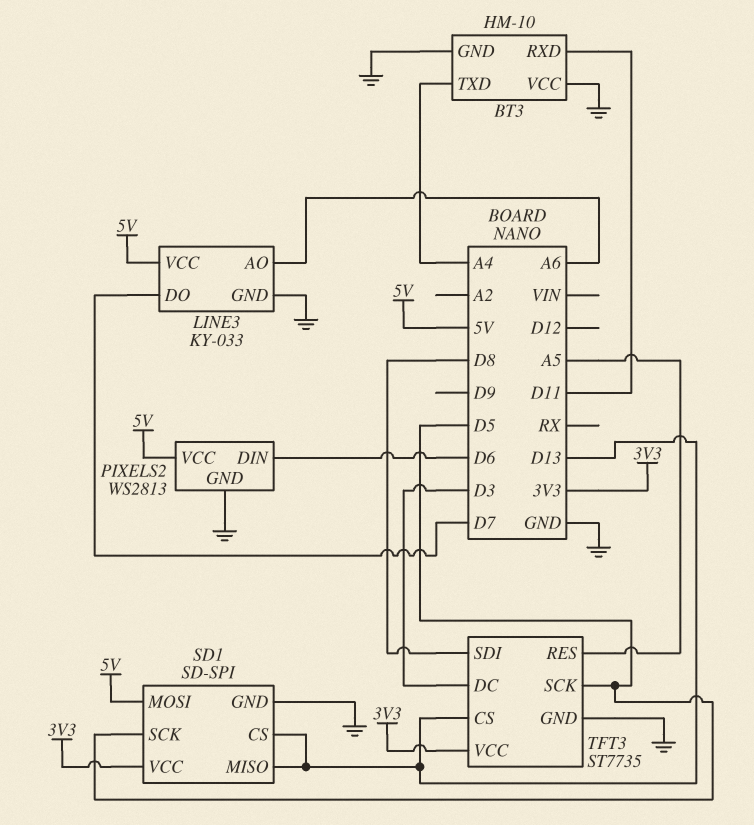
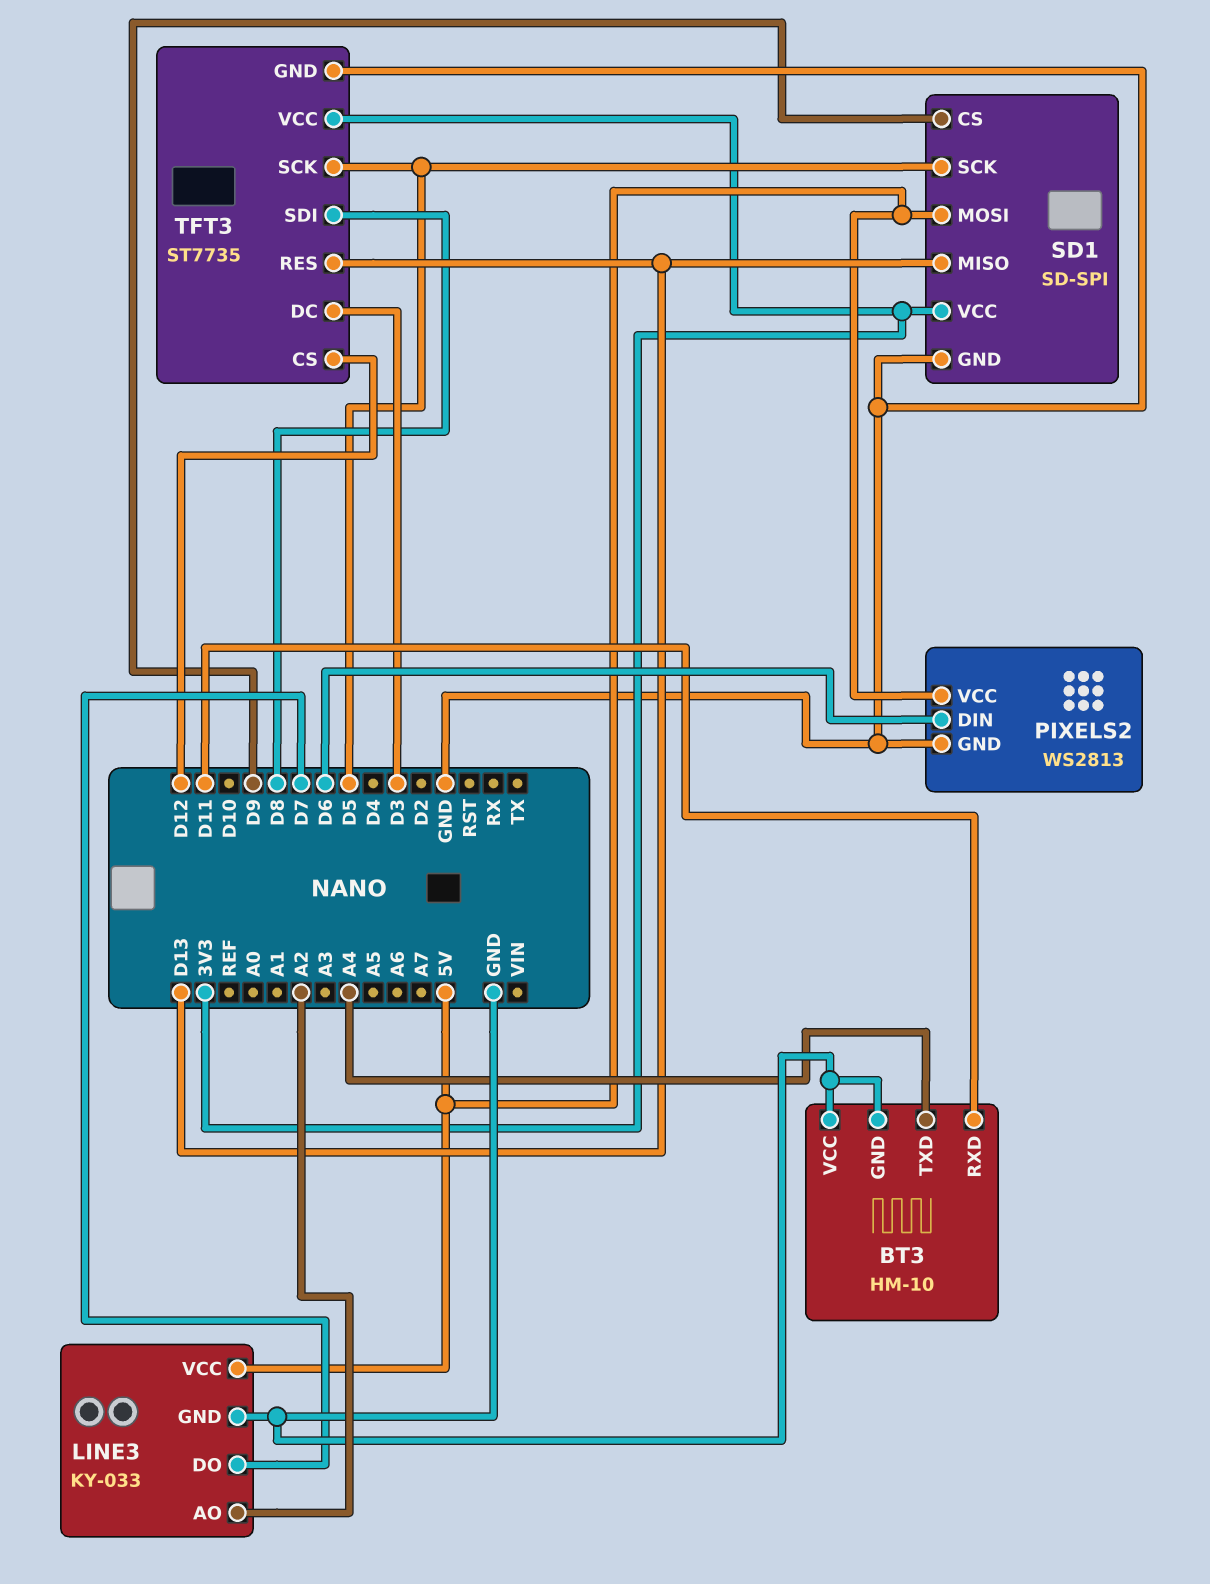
LINE3 pin AO: A6 -> A2
SD1 pin CS: D13 -> D9
TFT3 pin CS: D13 -> D12
TFT3 pin RES: A5 -> D13

